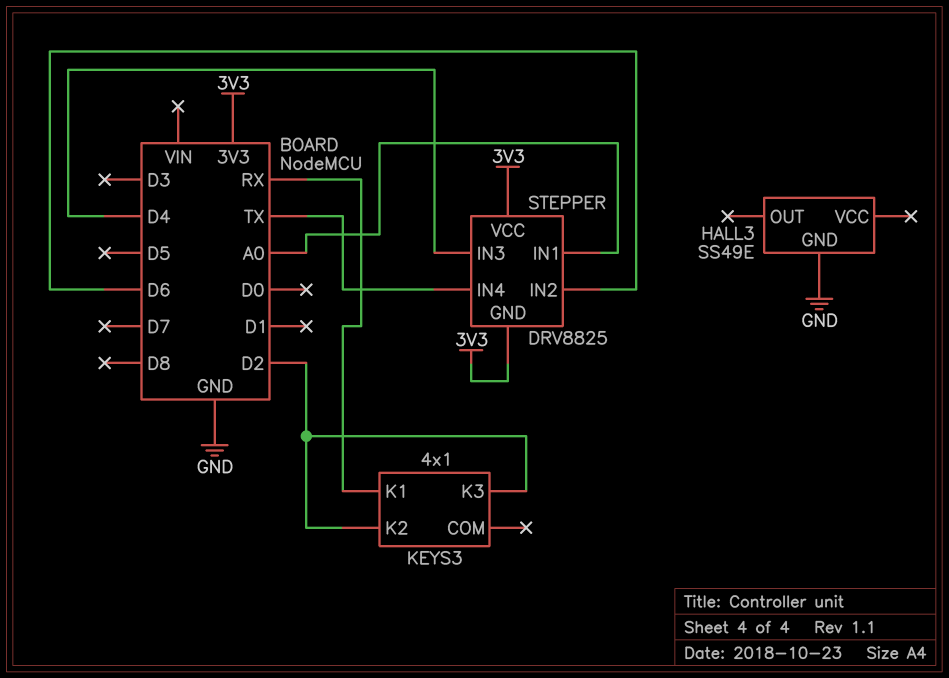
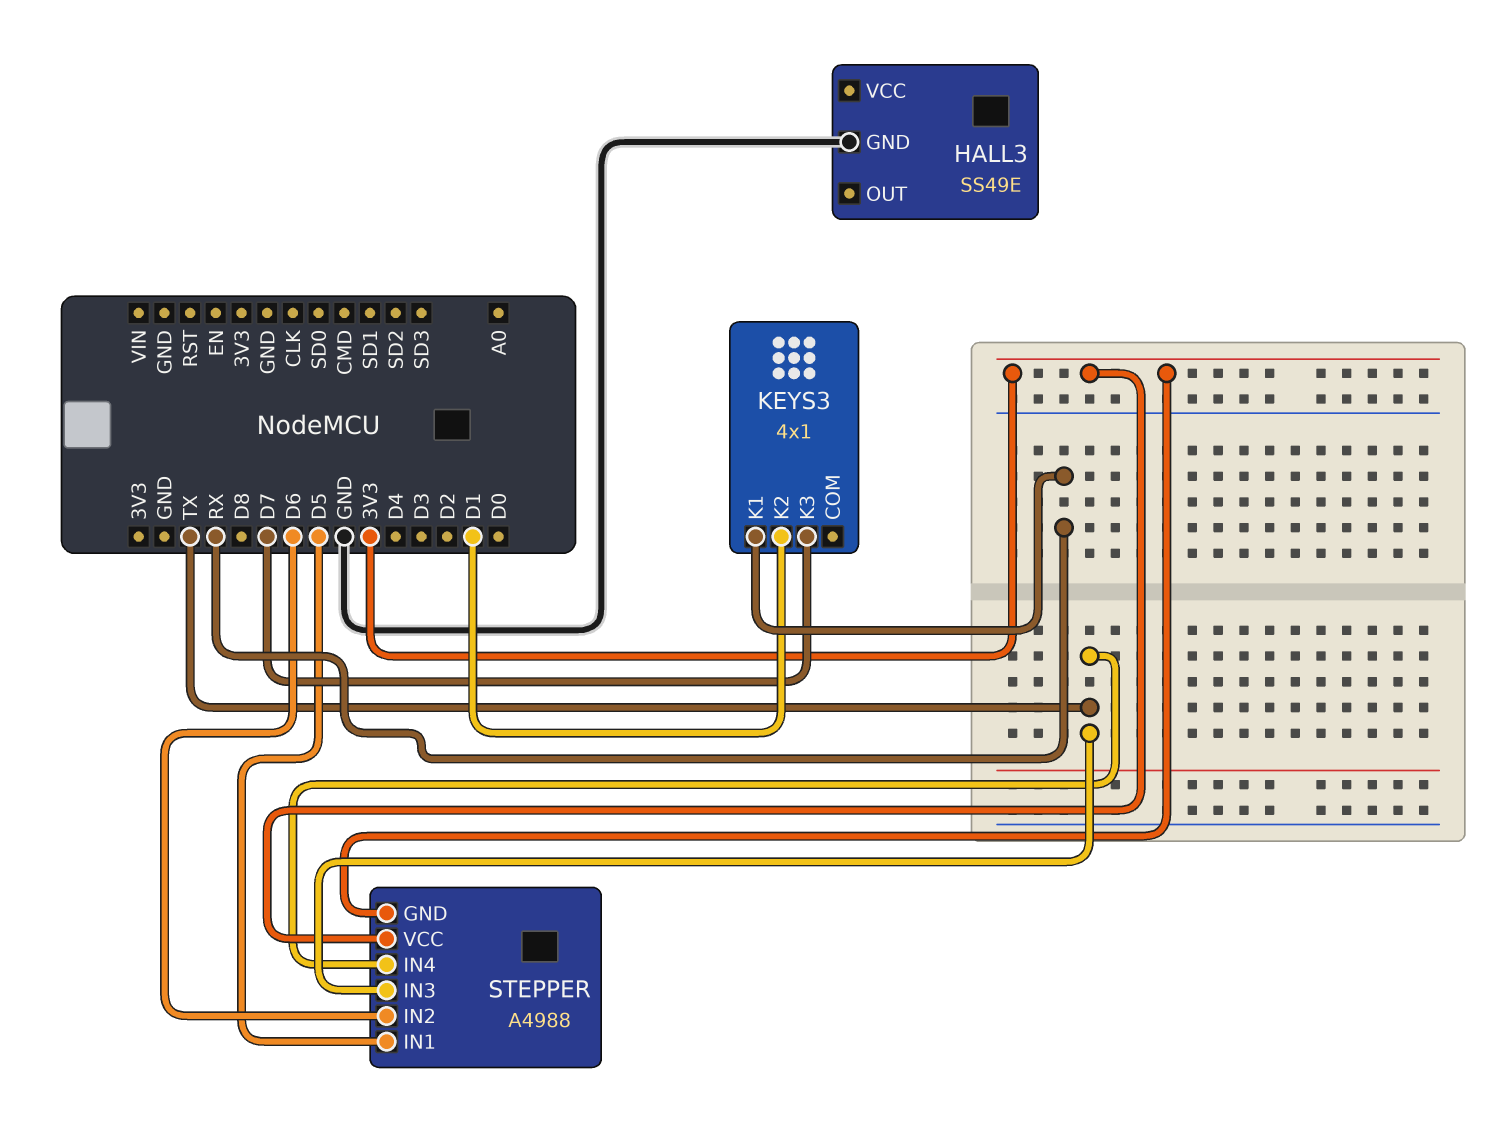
KEYS3 pin K2: D2 -> D1
KEYS3 pin K3: D2 -> D7
STEPPER: DRV8825 -> A4988
STEPPER pin IN1: A0 -> D5
STEPPER pin IN3: D4 -> TX

